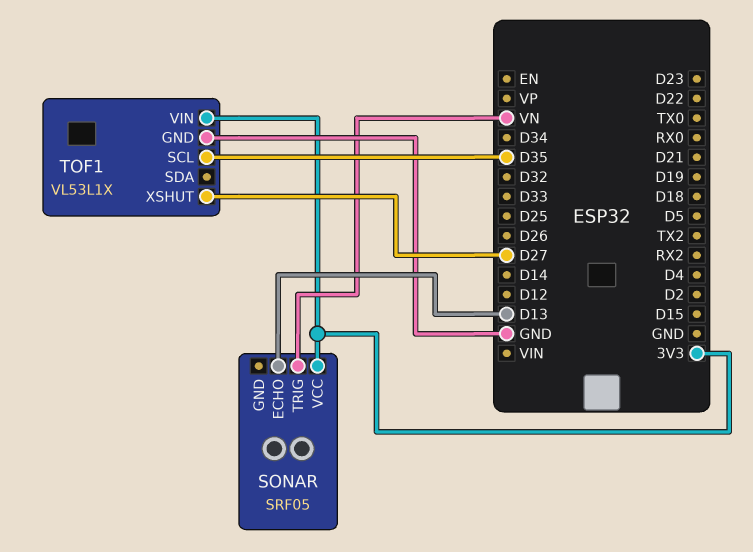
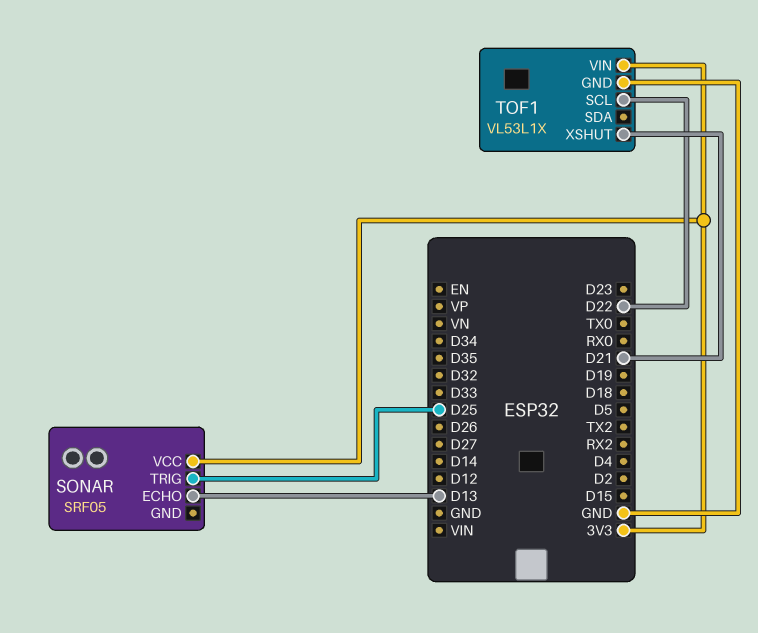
SONAR pin TRIG: VN -> D25
TOF1 pin SCL: D35 -> D22
TOF1 pin XSHUT: D27 -> D21

